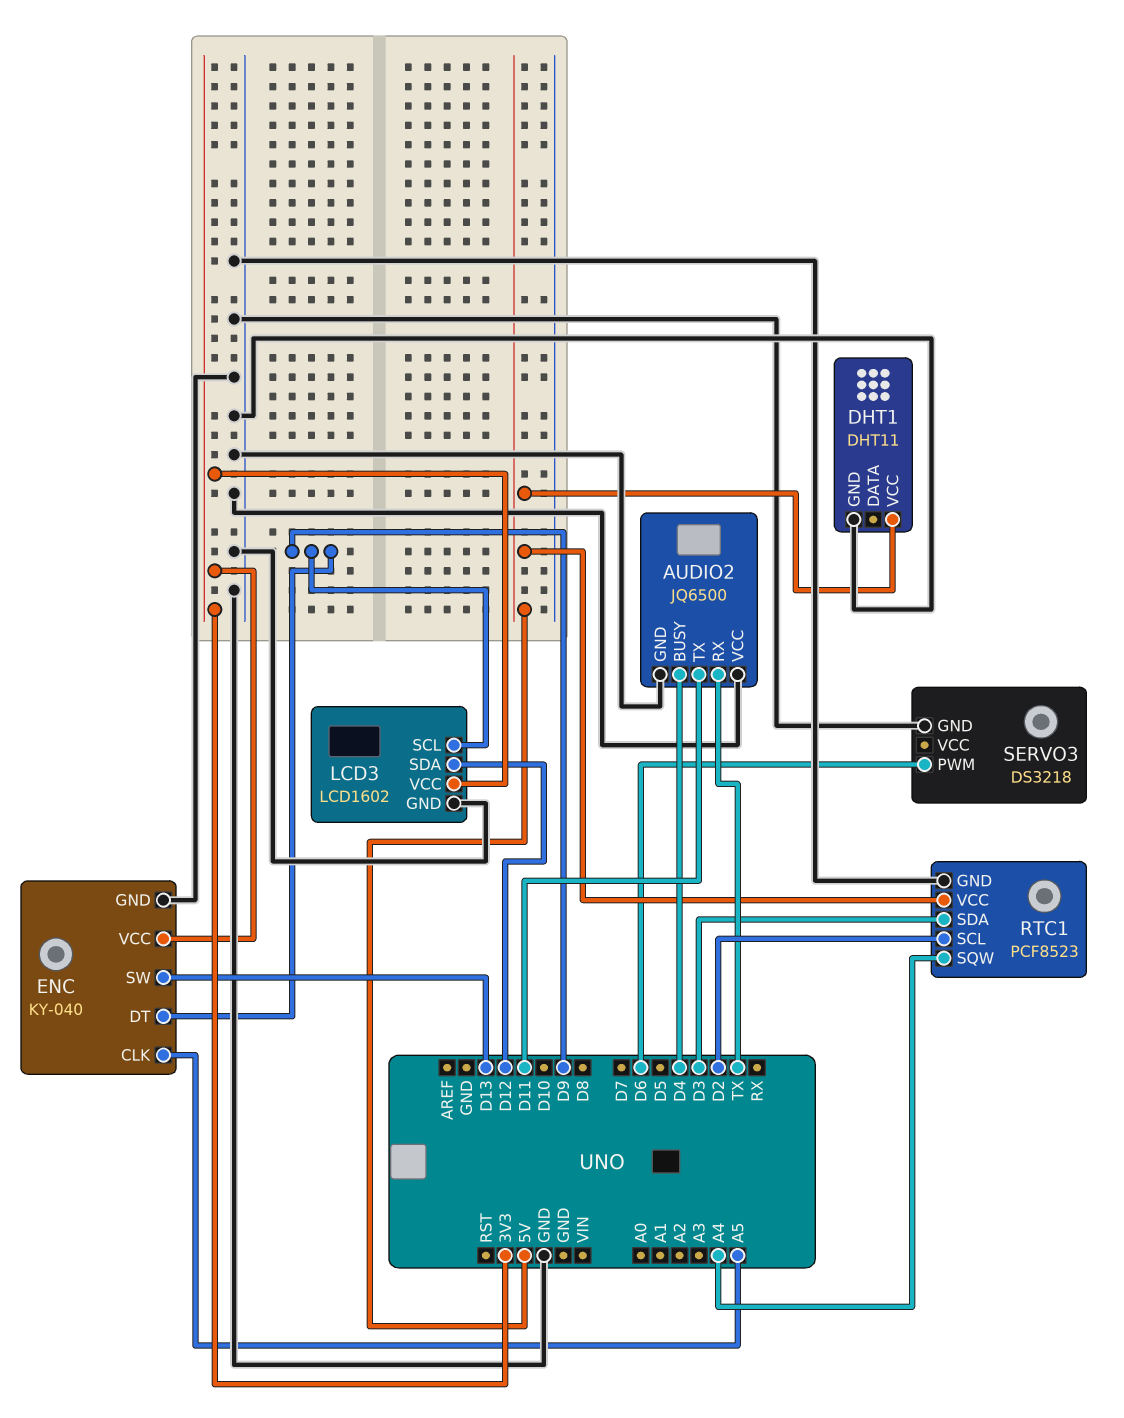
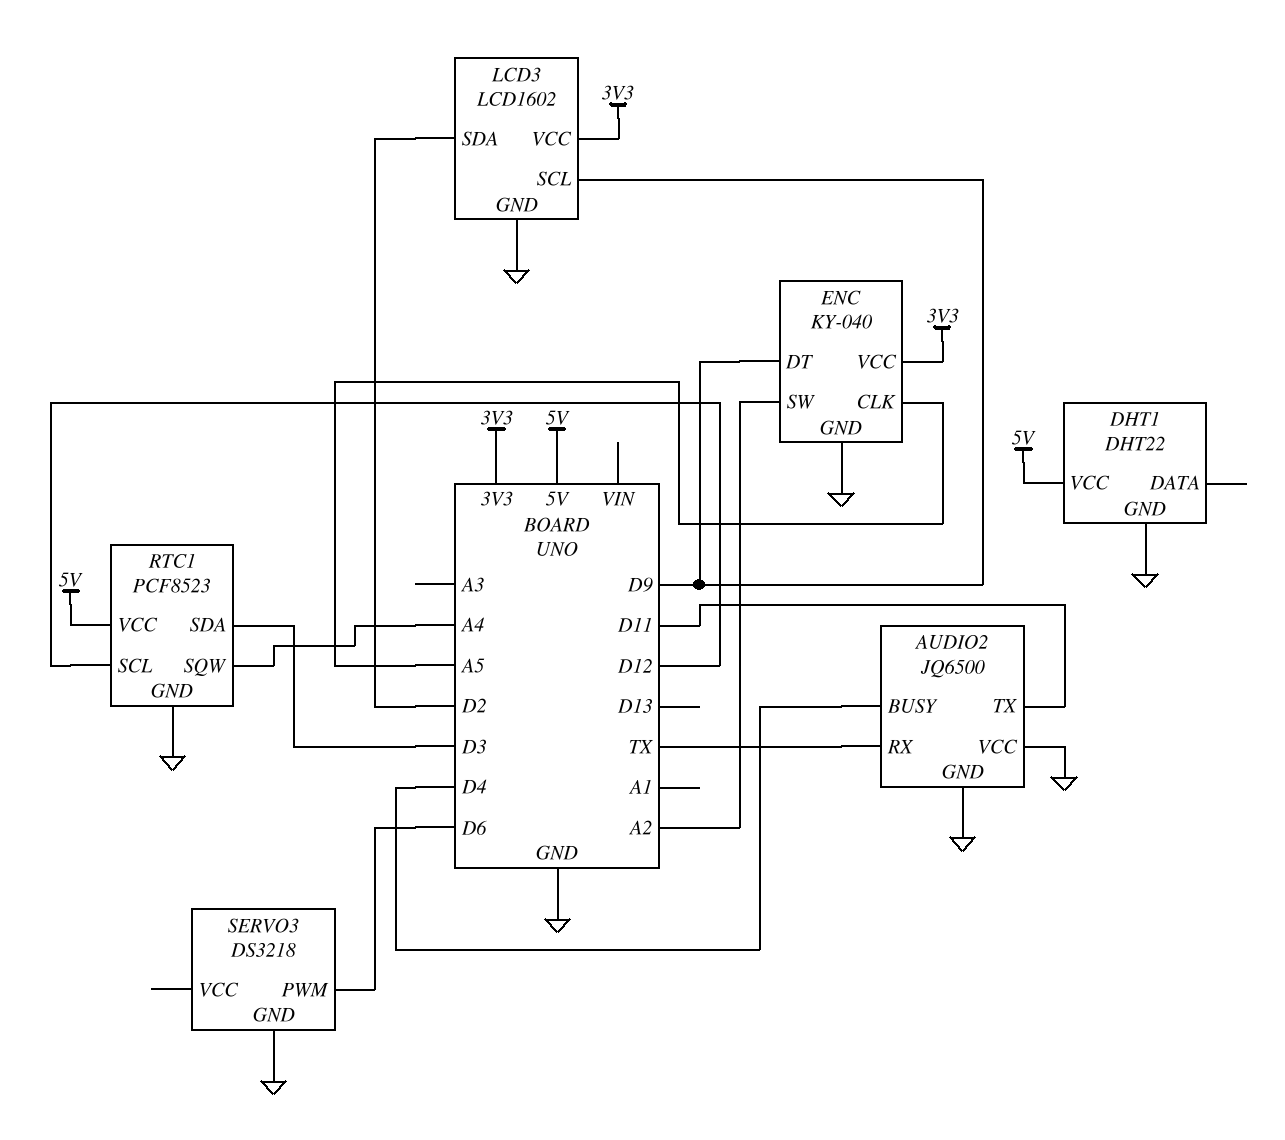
DHT1: DHT11 -> DHT22
ENC pin SW: D13 -> A2
LCD3 pin SDA: D12 -> D2
RTC1 pin SCL: D2 -> D12

